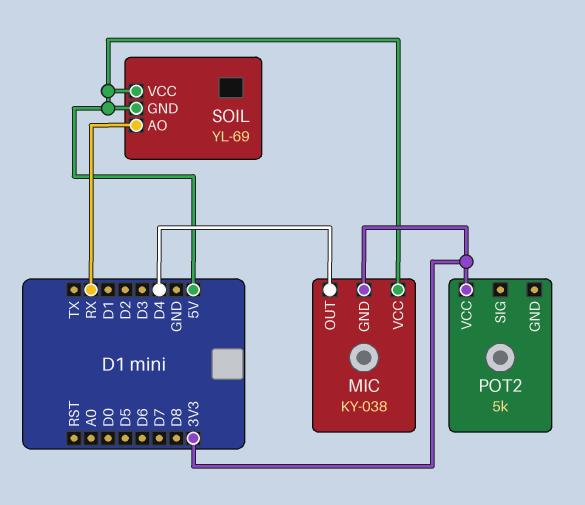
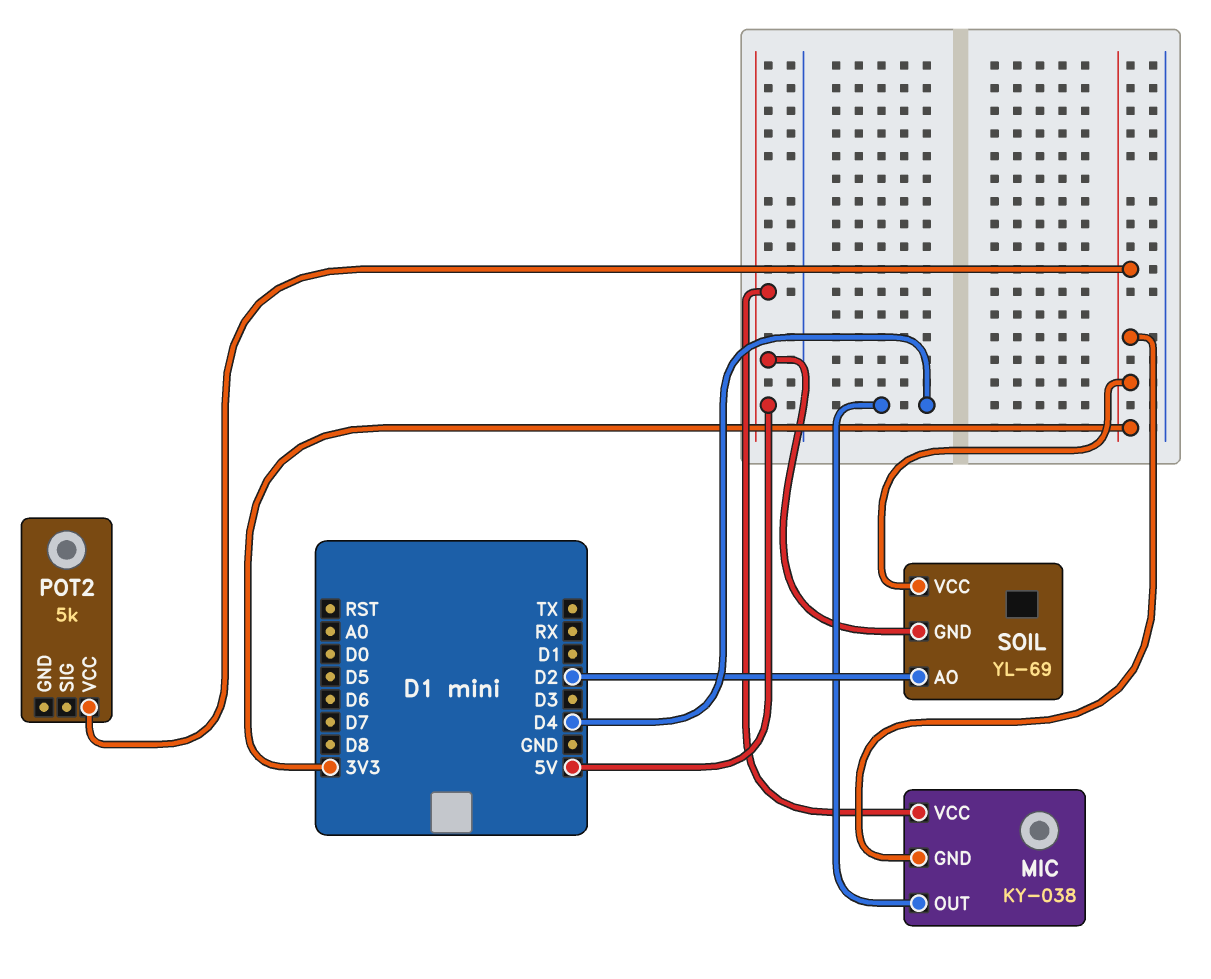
SOIL pin AO: RX -> D2
SOIL pin VCC: 5V -> 3V3

